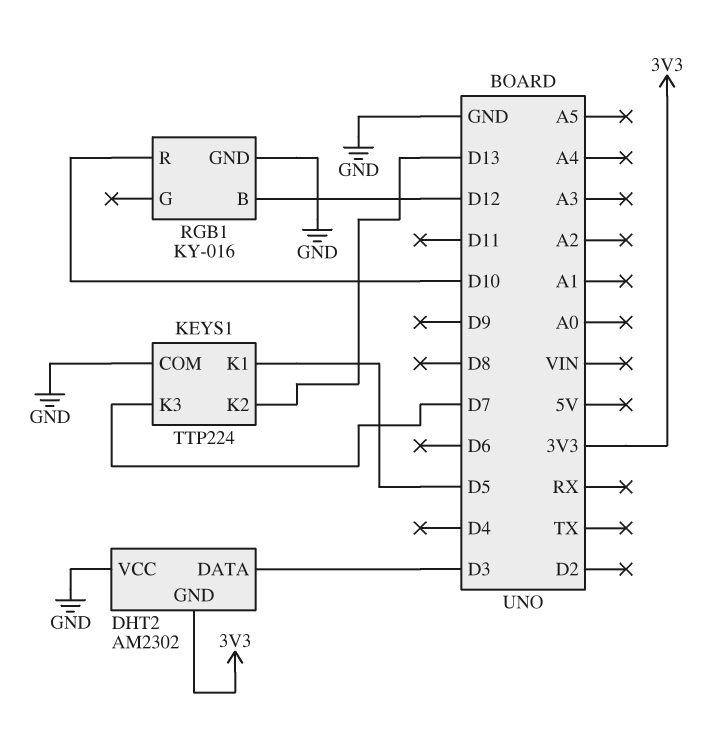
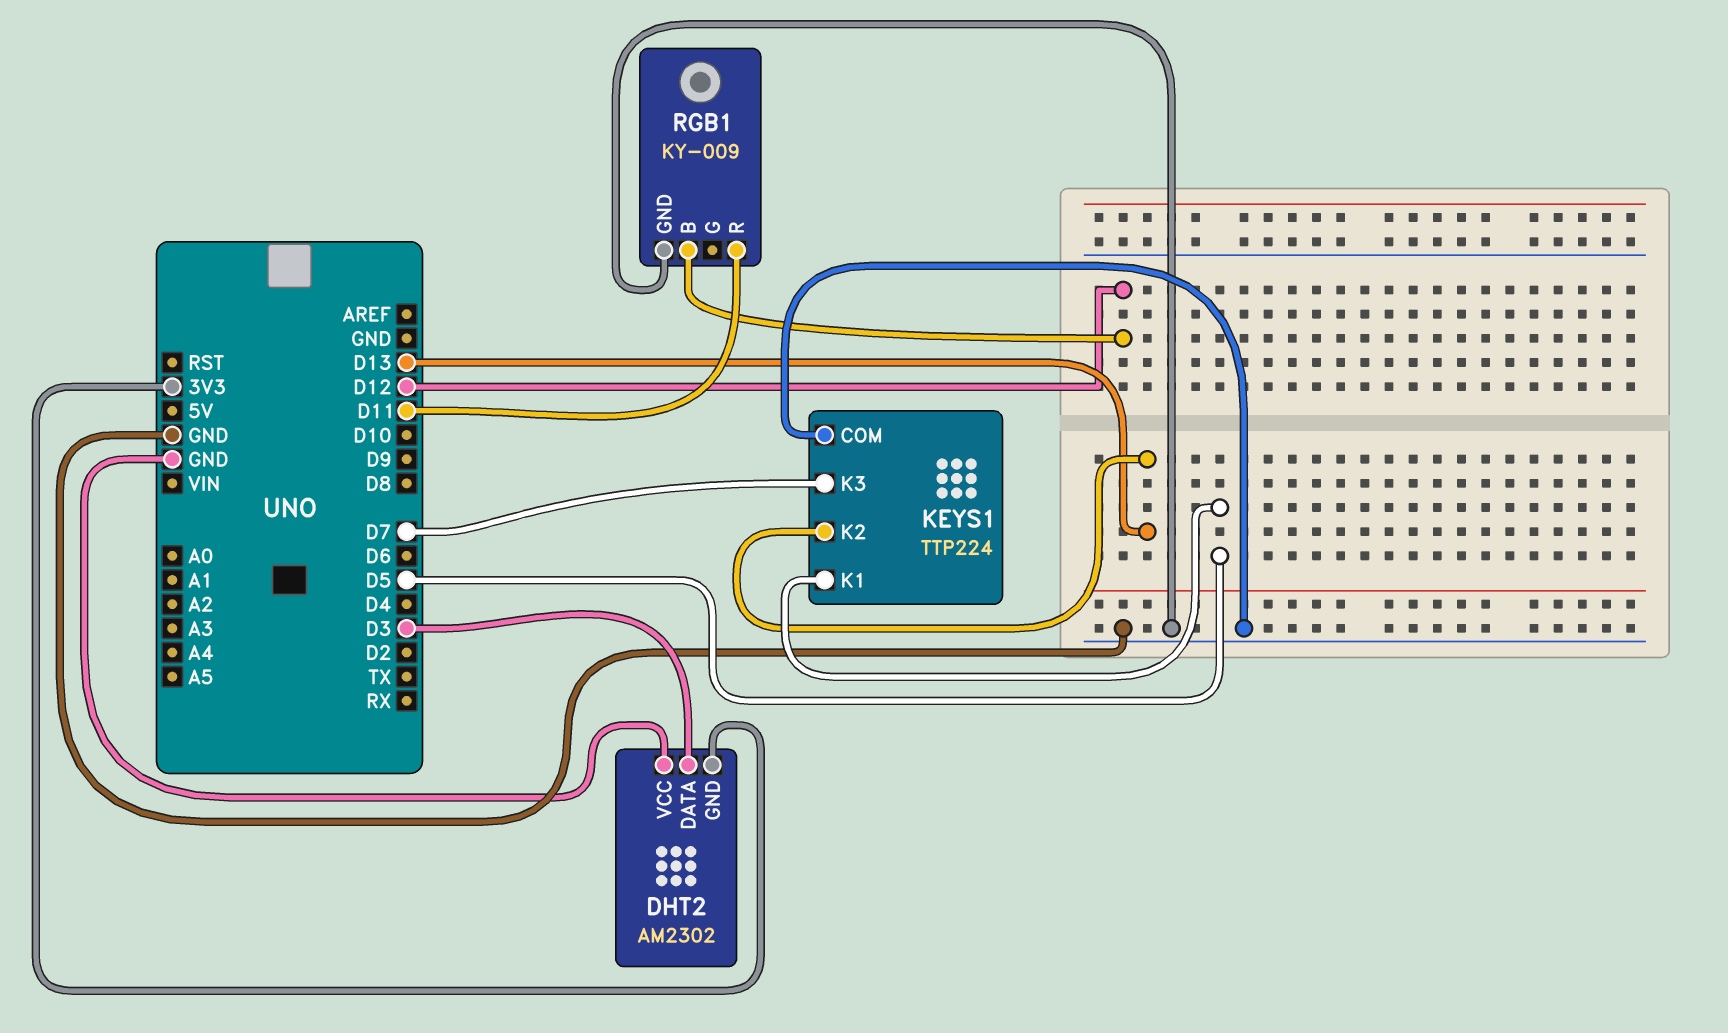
RGB1: KY-016 -> KY-009
RGB1 pin R: D10 -> D11

